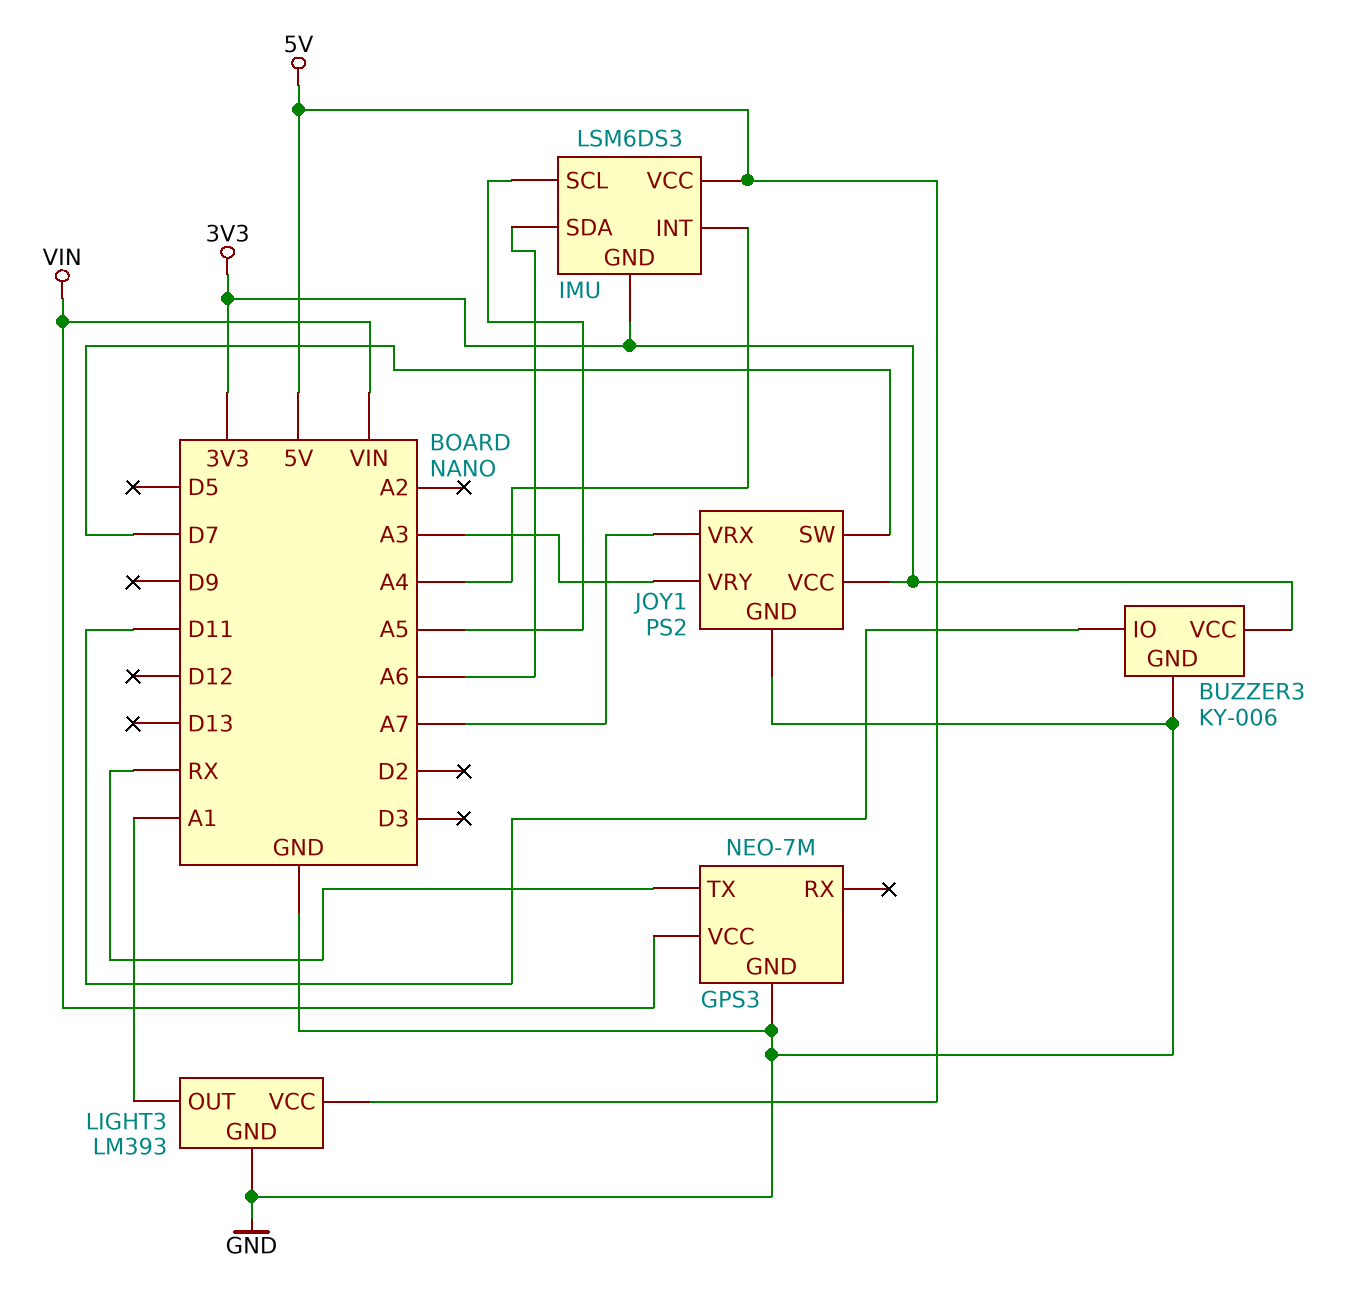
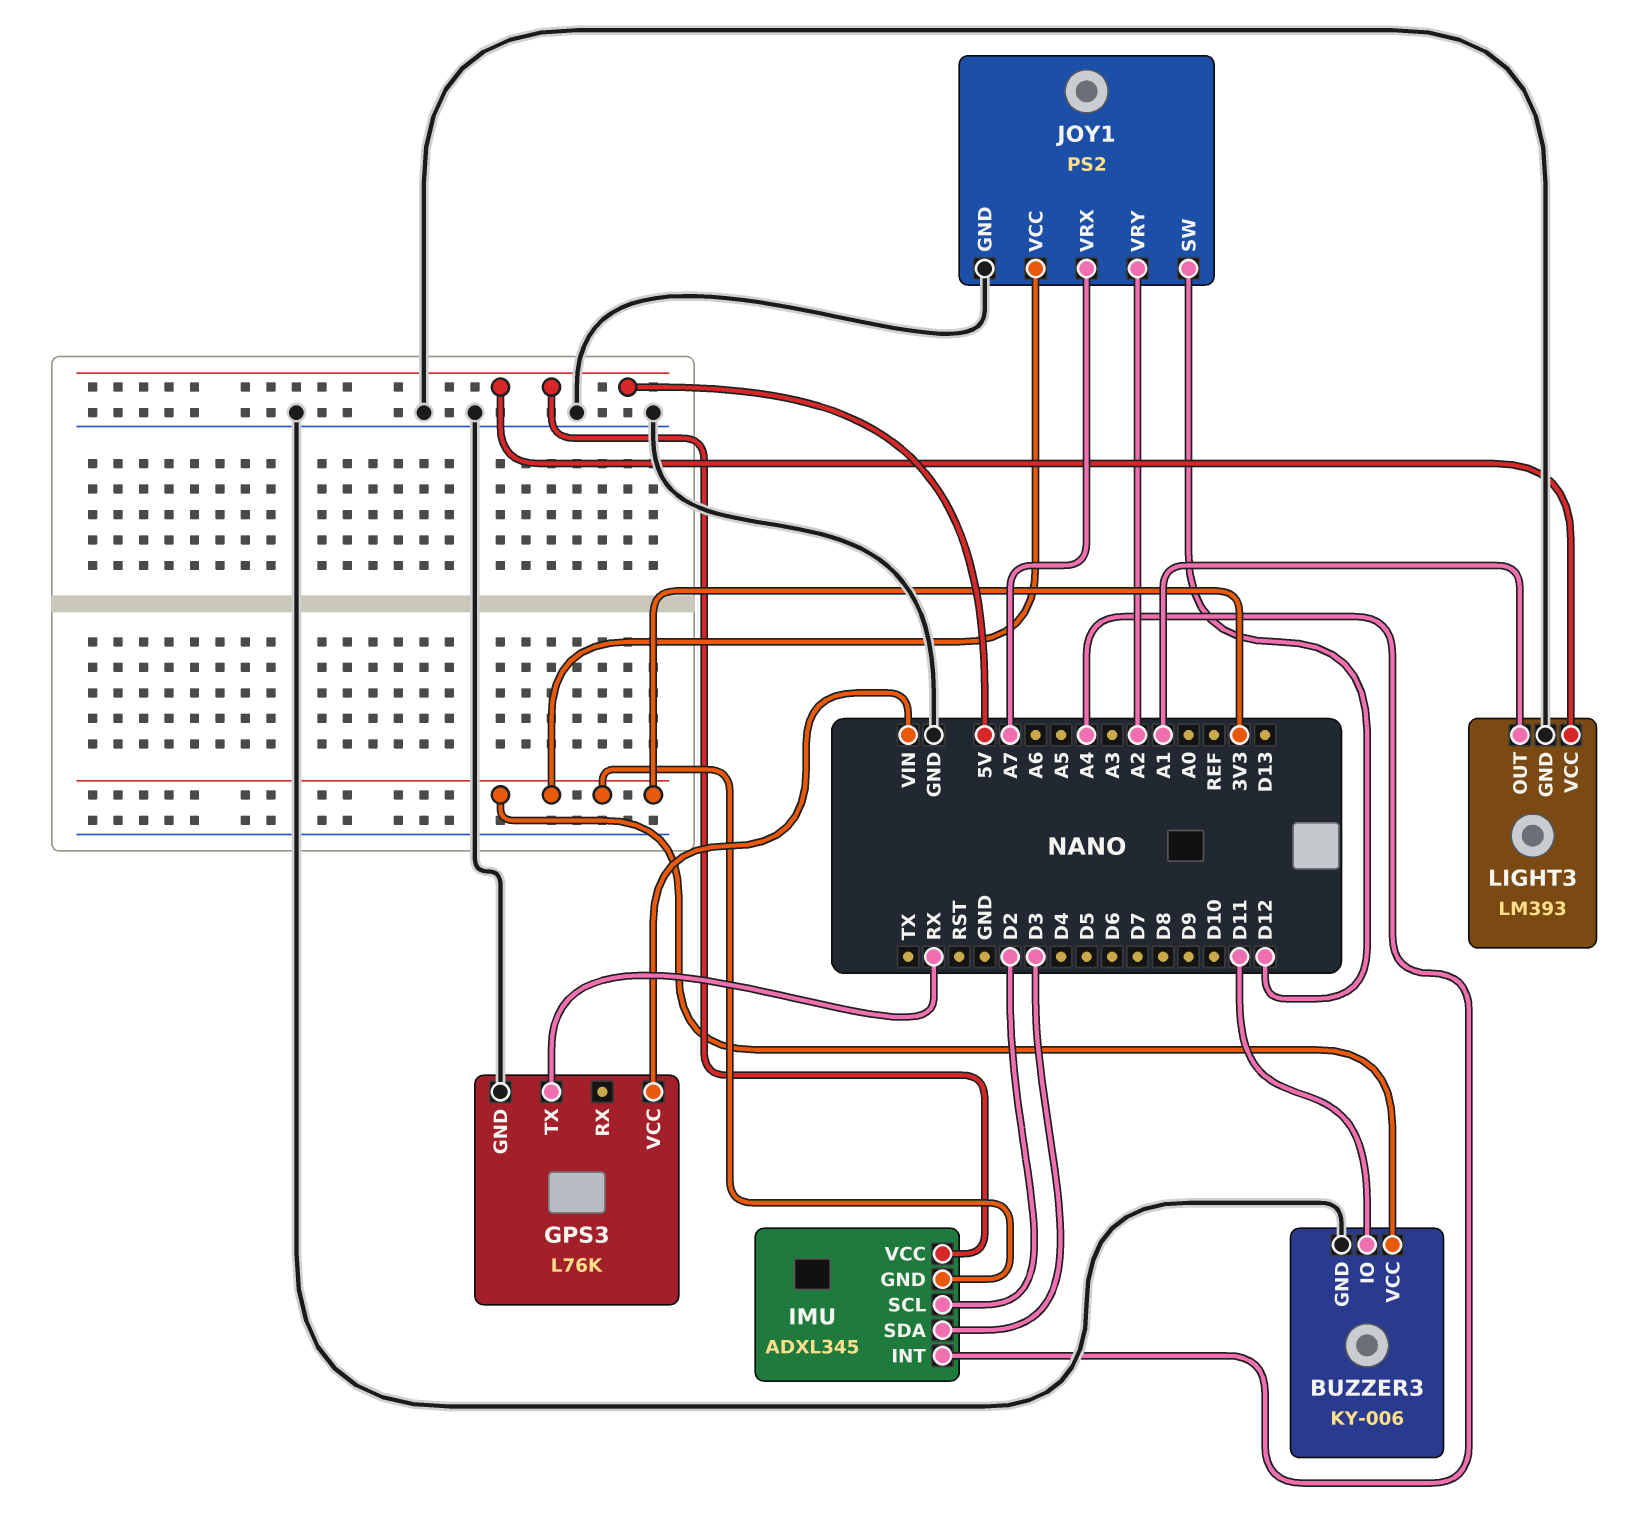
GPS3: NEO-7M -> L76K
IMU: LSM6DS3 -> ADXL345
IMU pin SCL: A5 -> D2
IMU pin SDA: A6 -> D3
JOY1 pin SW: D7 -> D12
JOY1 pin VRY: A3 -> A2

